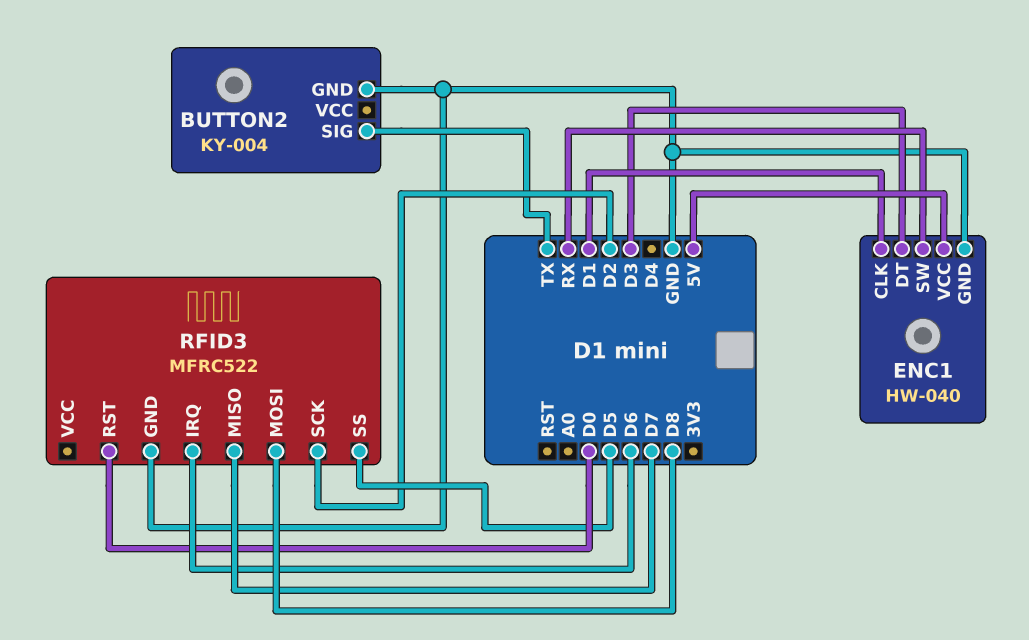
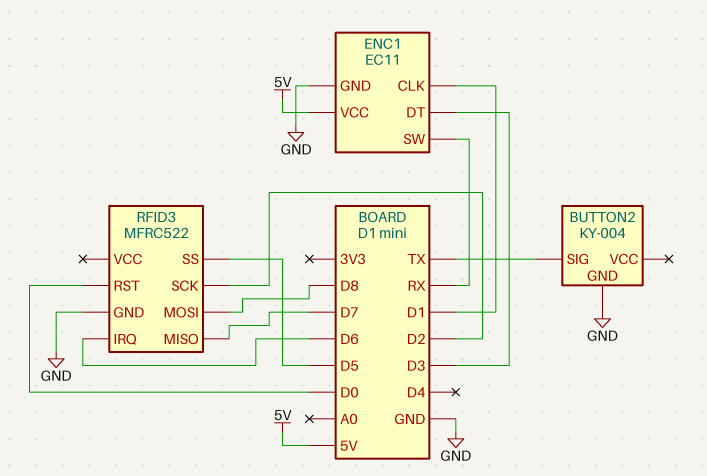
ENC1: HW-040 -> EC11

